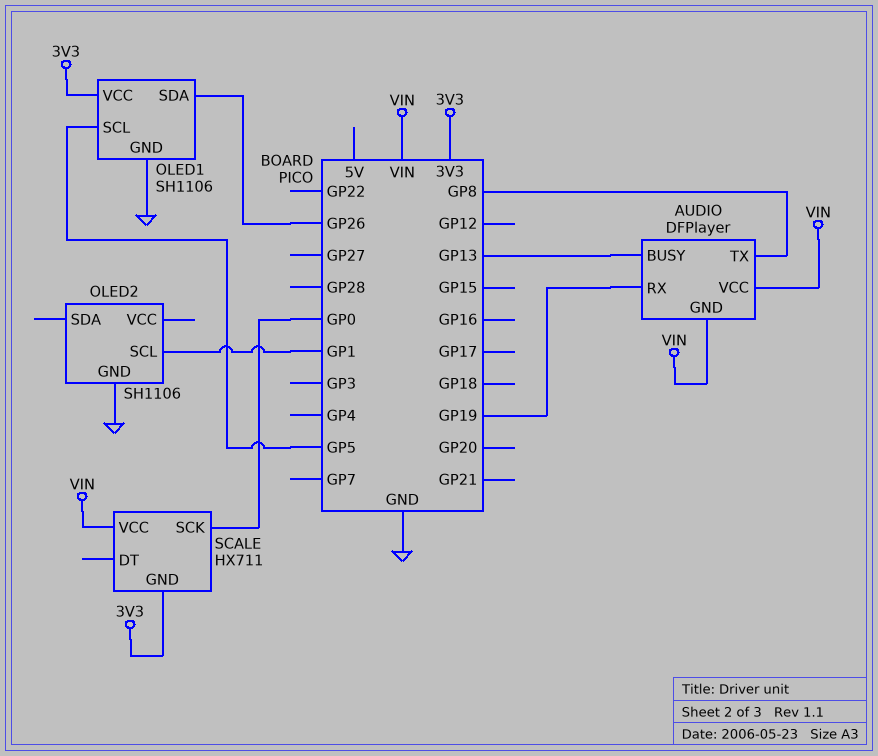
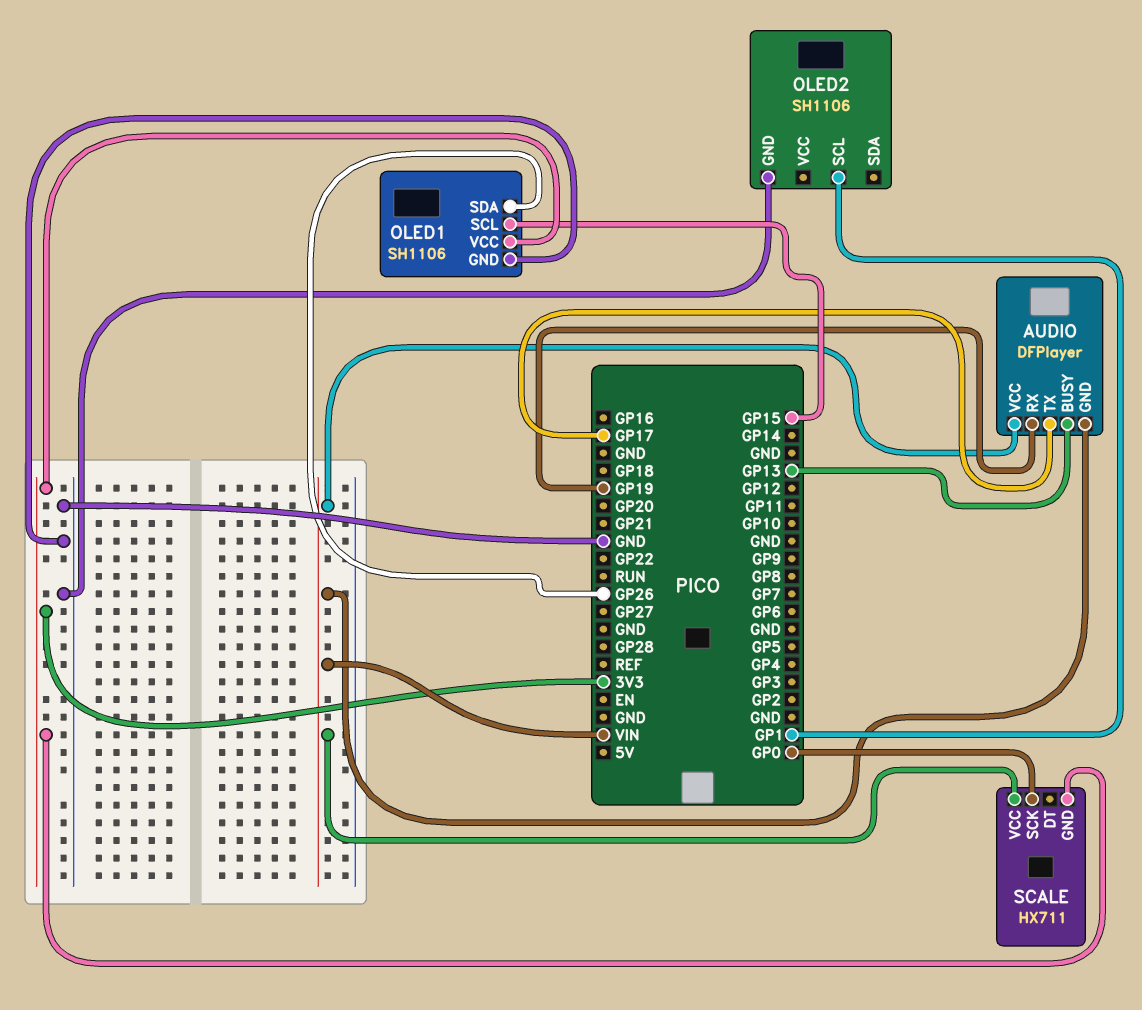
AUDIO pin TX: GP8 -> GP17
OLED1 pin SCL: GP5 -> GP15

